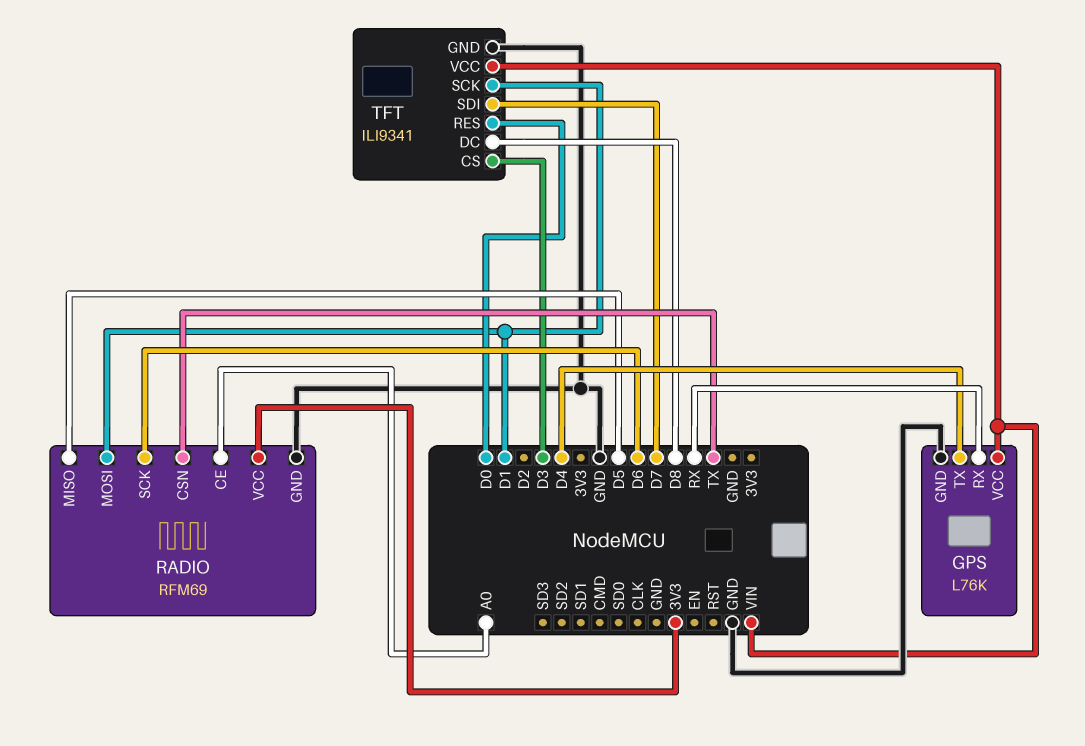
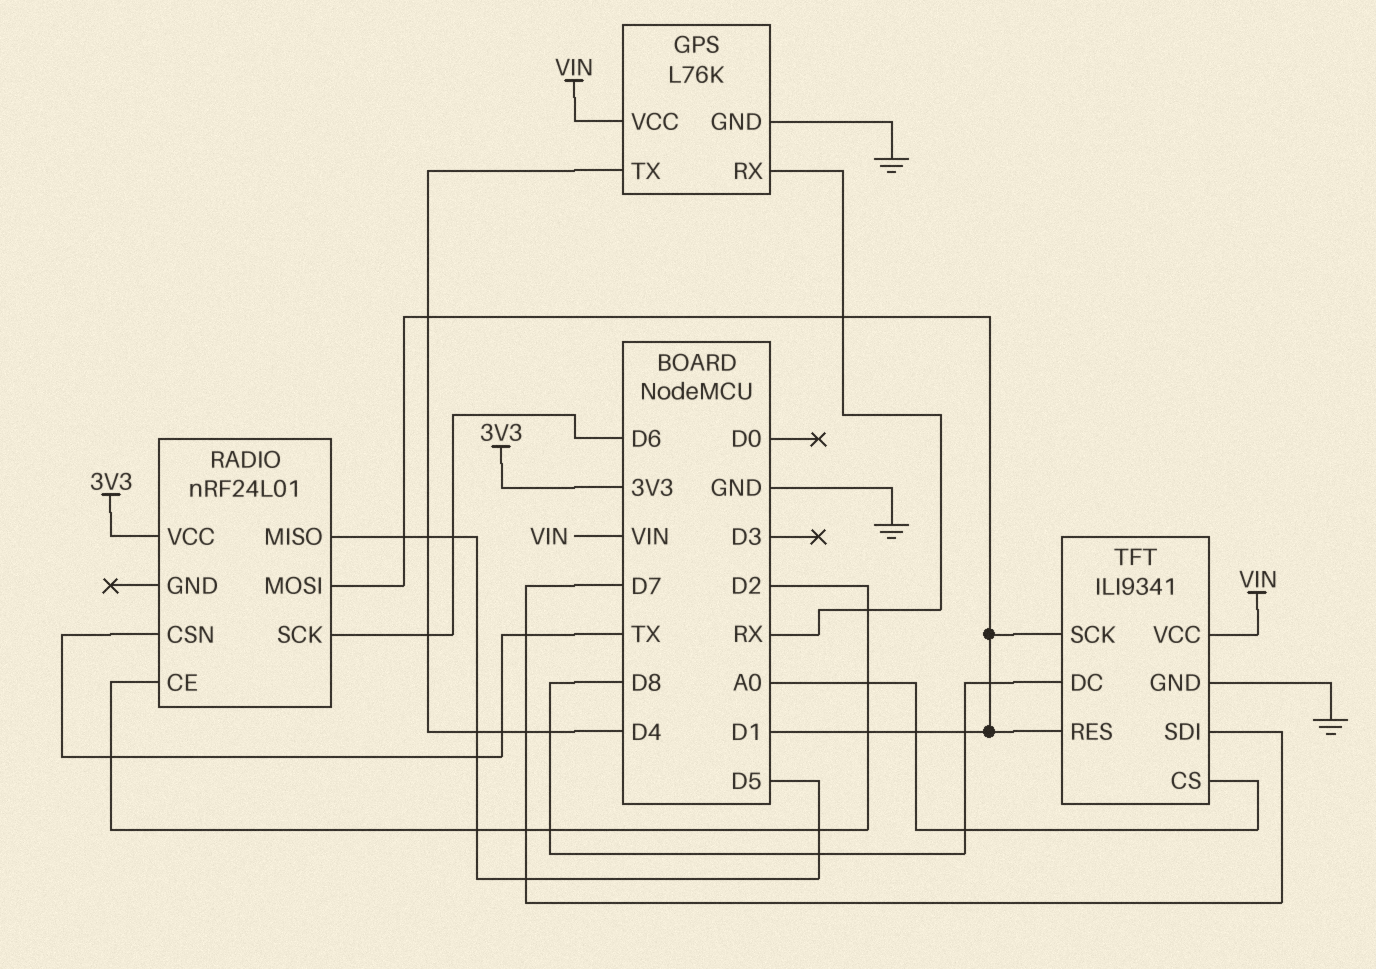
RADIO: RFM69 -> nRF24L01
RADIO pin CE: A0 -> D2
RADIO pin GND: GND -> none
TFT pin CS: D3 -> A0
TFT pin RES: D0 -> D1

